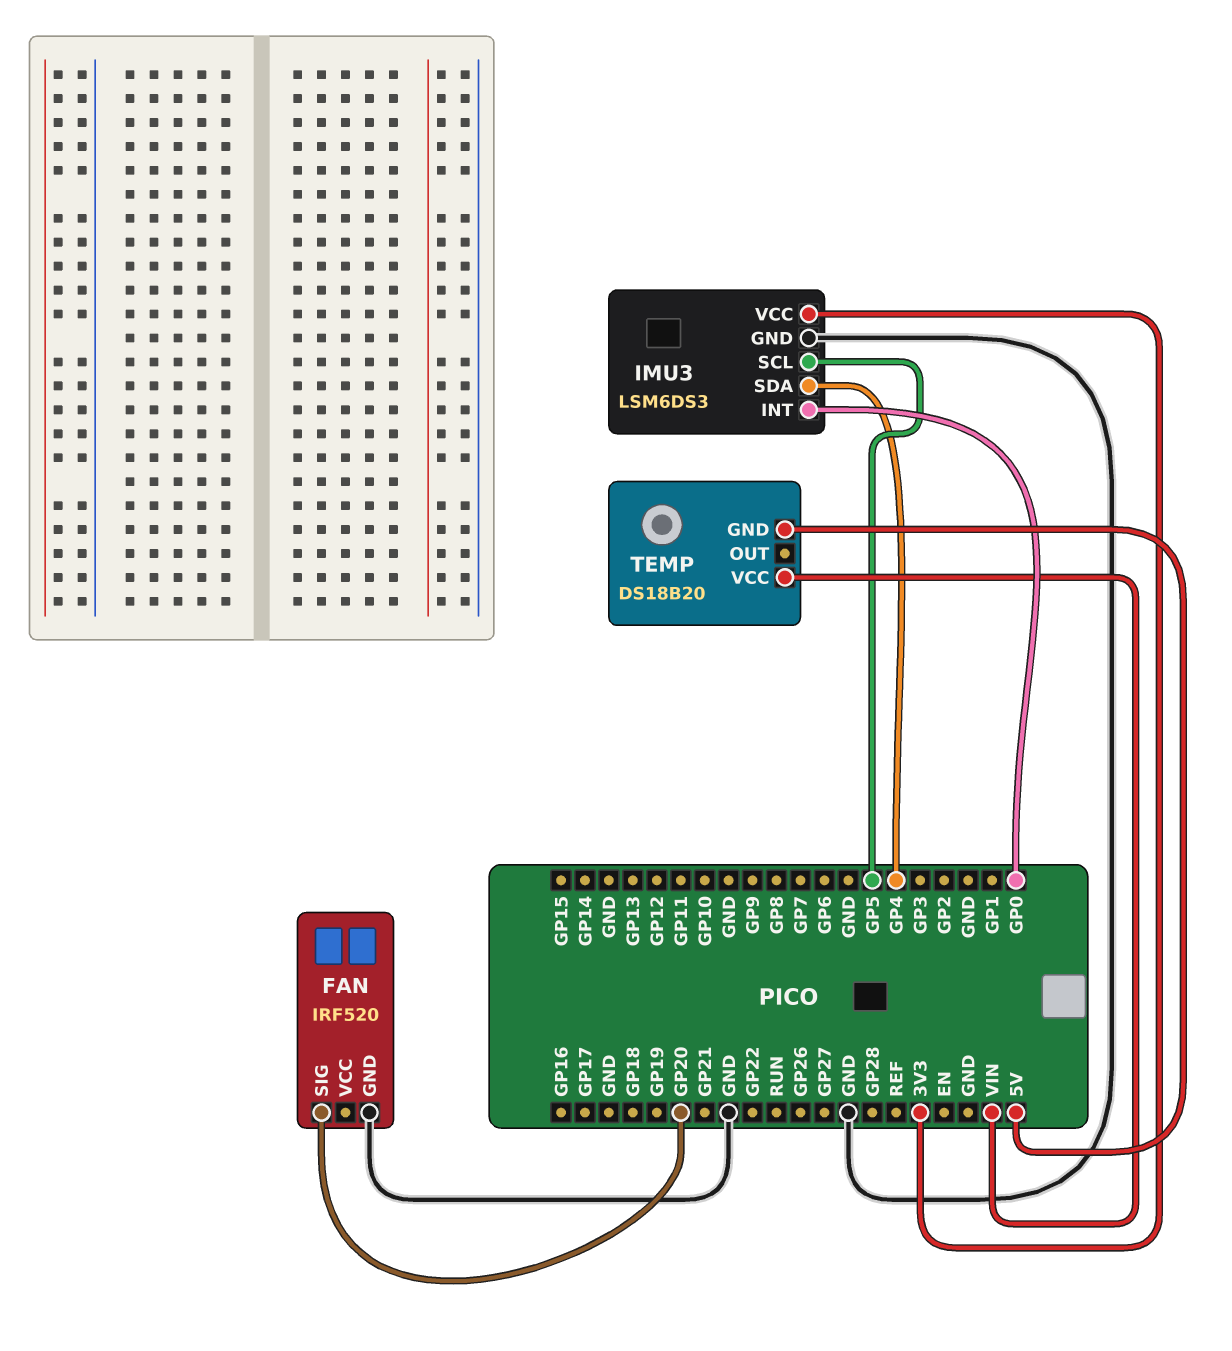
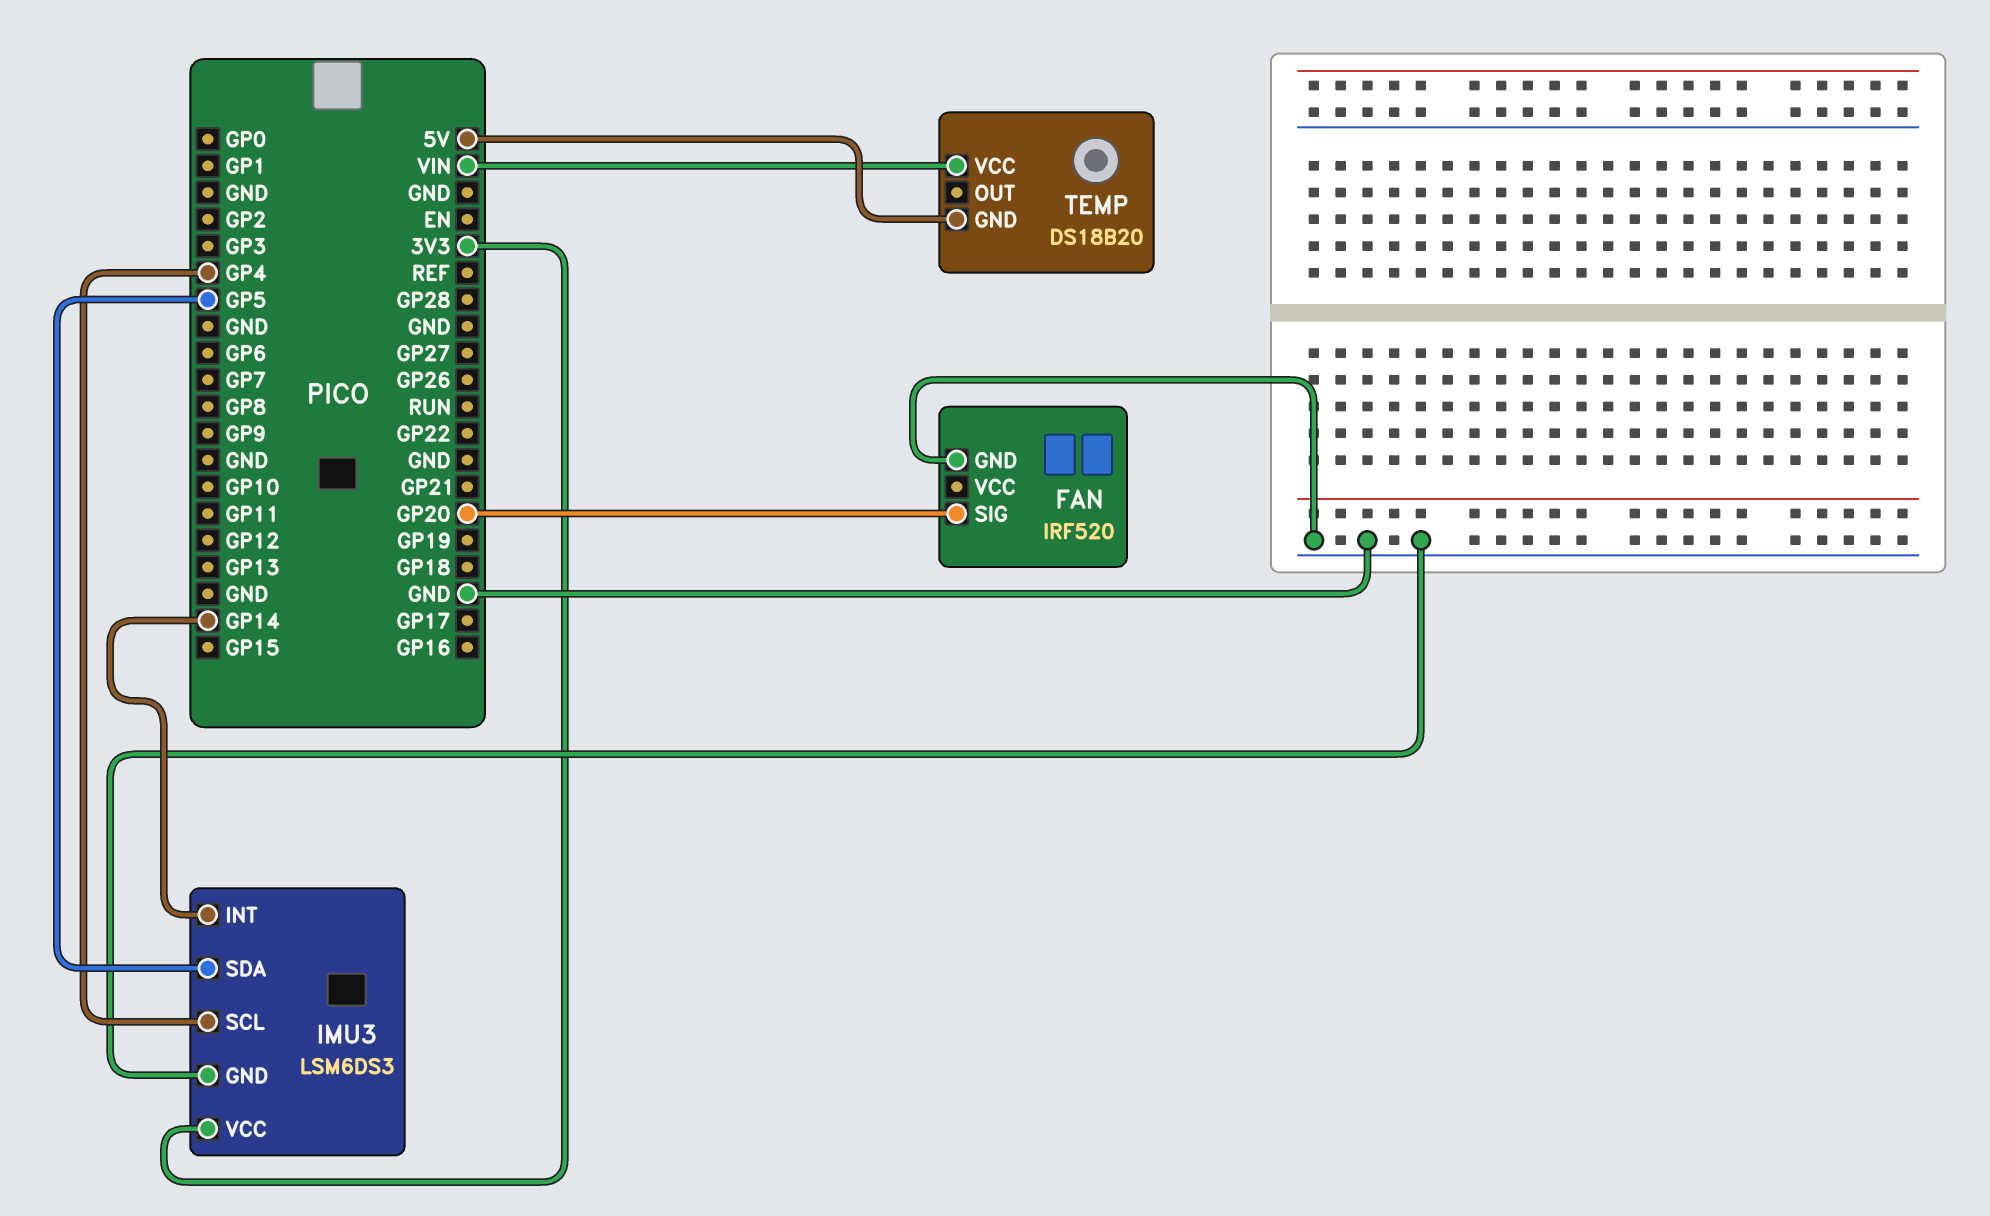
IMU3 pin INT: GP0 -> GP14
IMU3 pin SCL: GP5 -> GP4
IMU3 pin SDA: GP4 -> GP5

